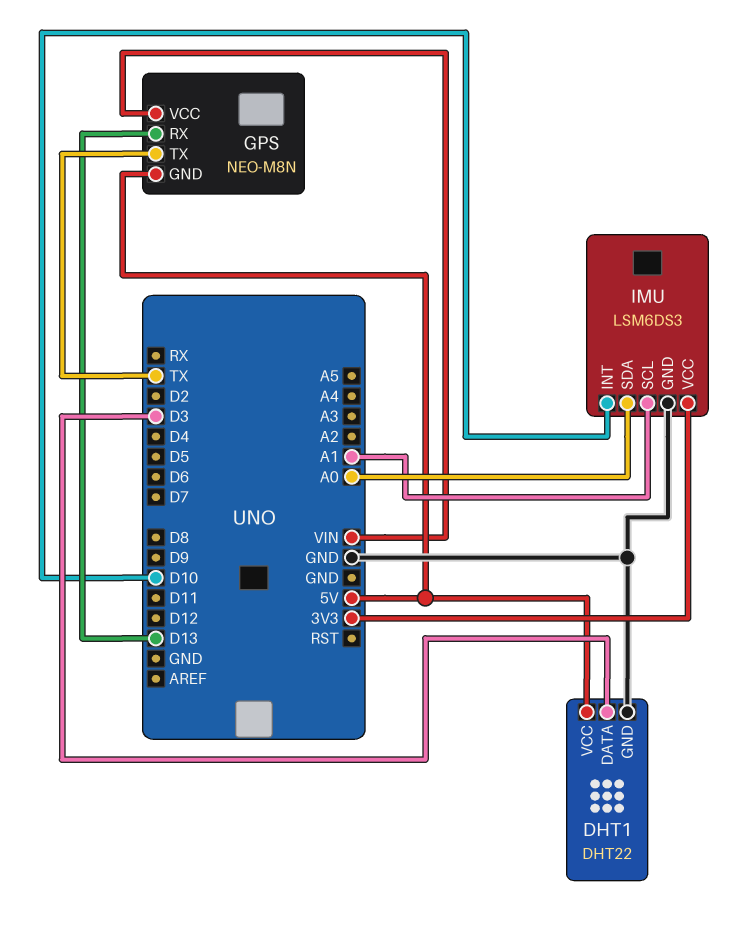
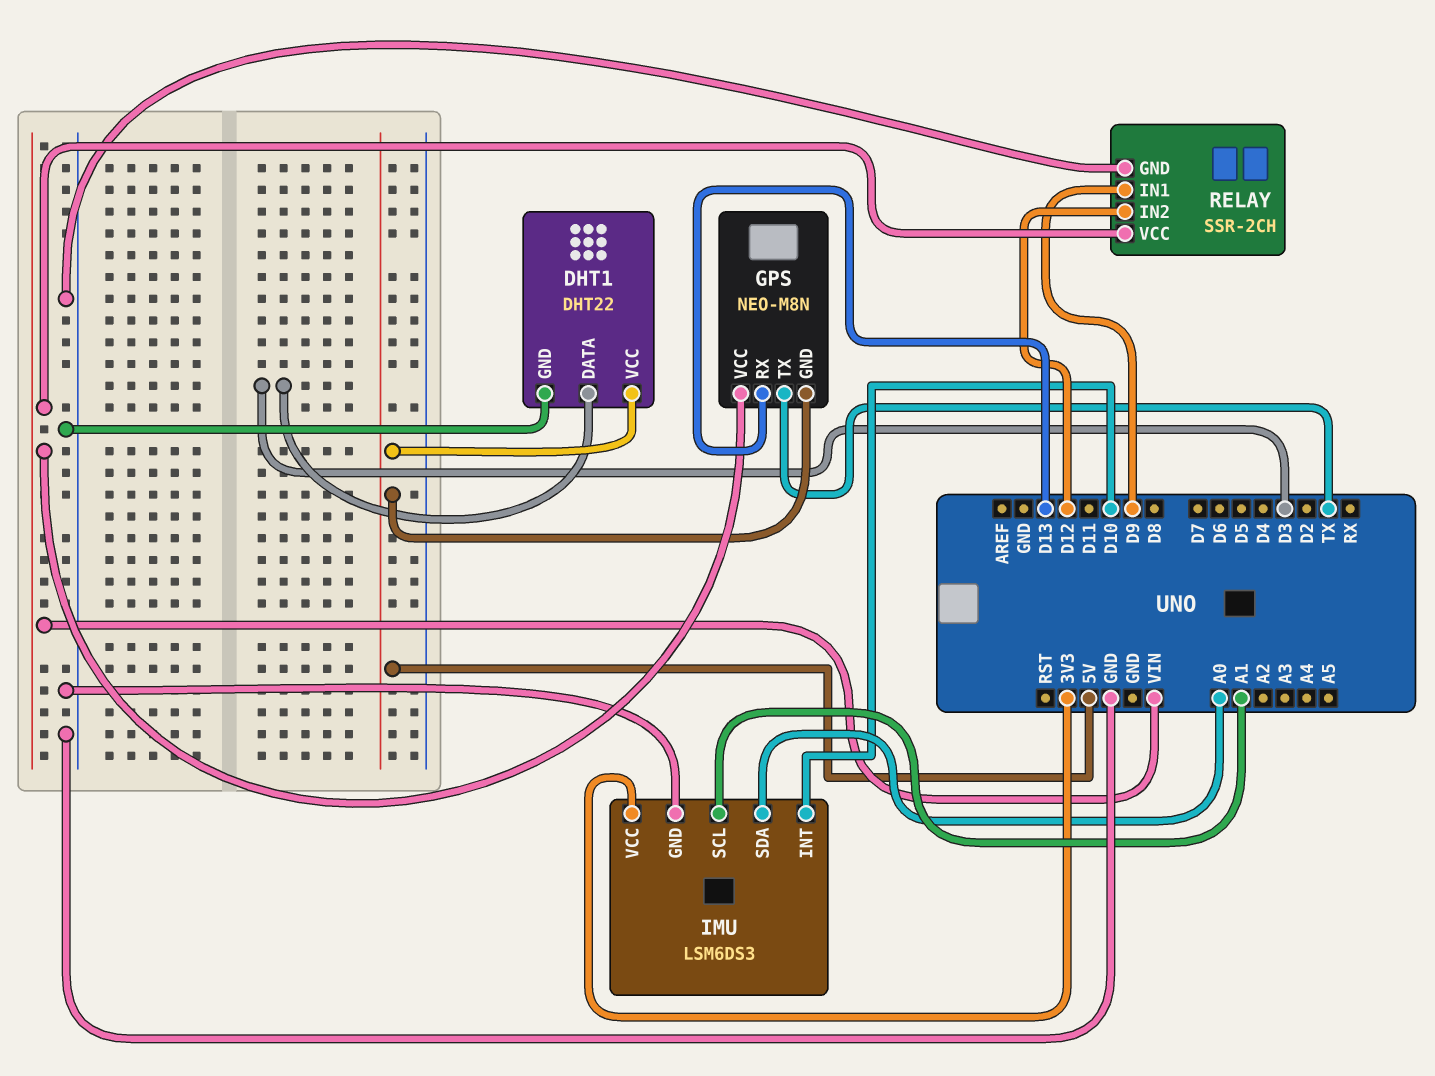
RELAY: none -> SSR-2CH
RELAY pin GND: none -> GND
RELAY pin IN1: none -> D9
RELAY pin IN2: none -> D12
RELAY pin VCC: none -> VIN

